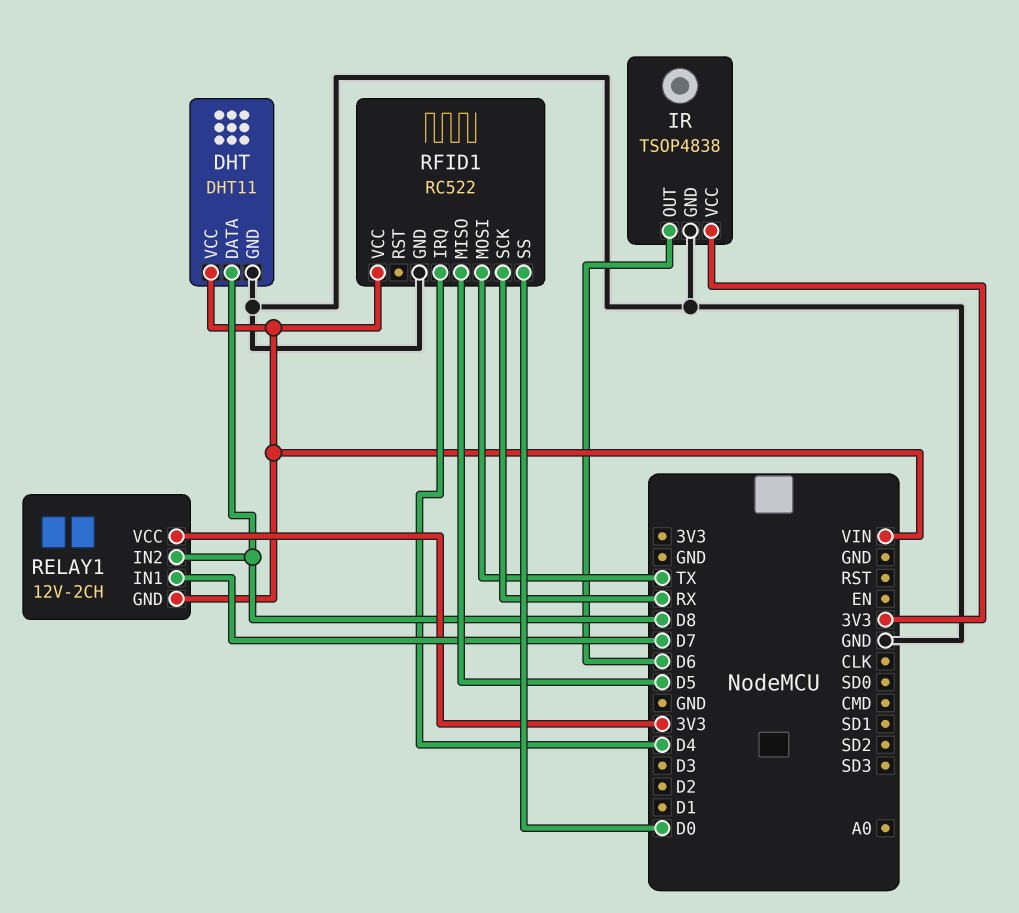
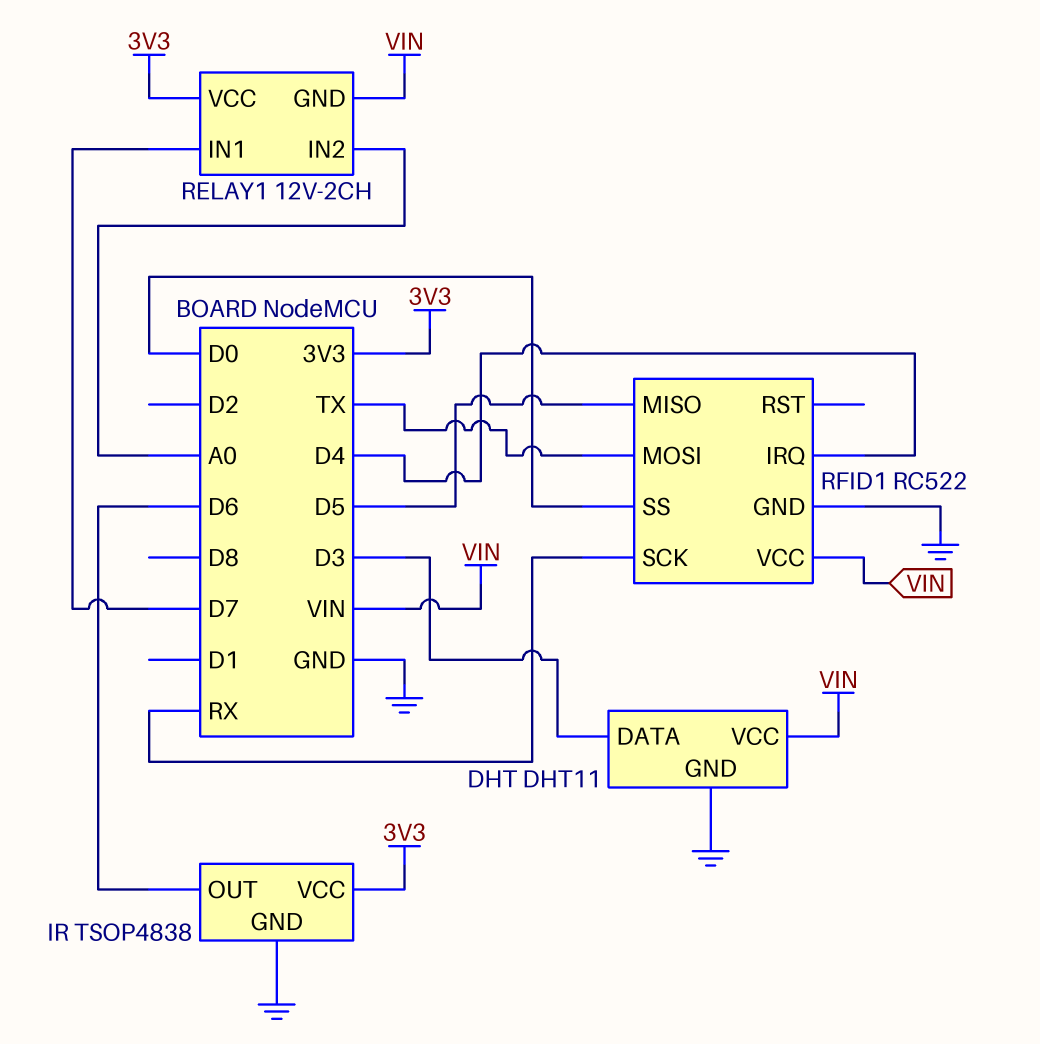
DHT pin DATA: D8 -> D3
RELAY1 pin IN2: D8 -> A0

